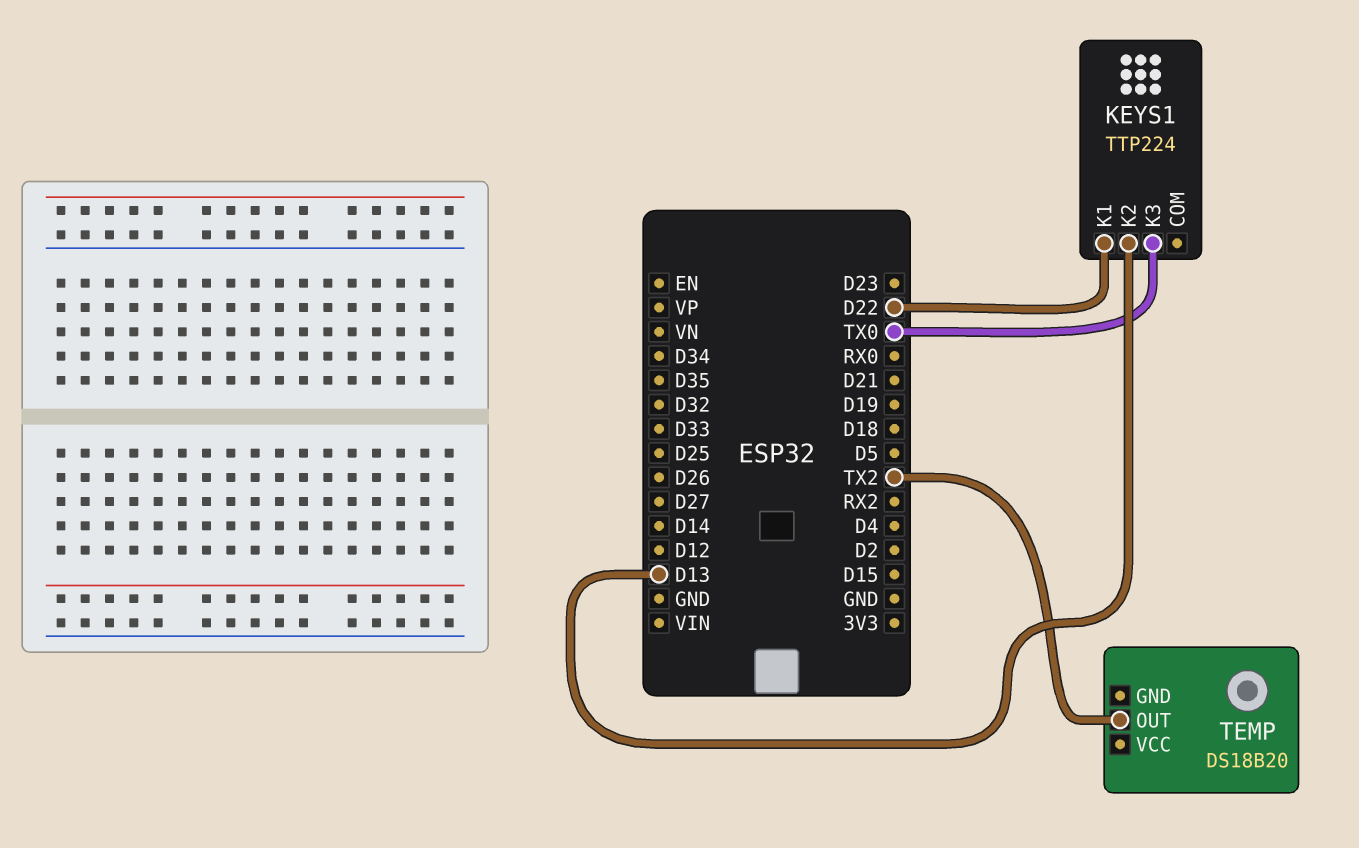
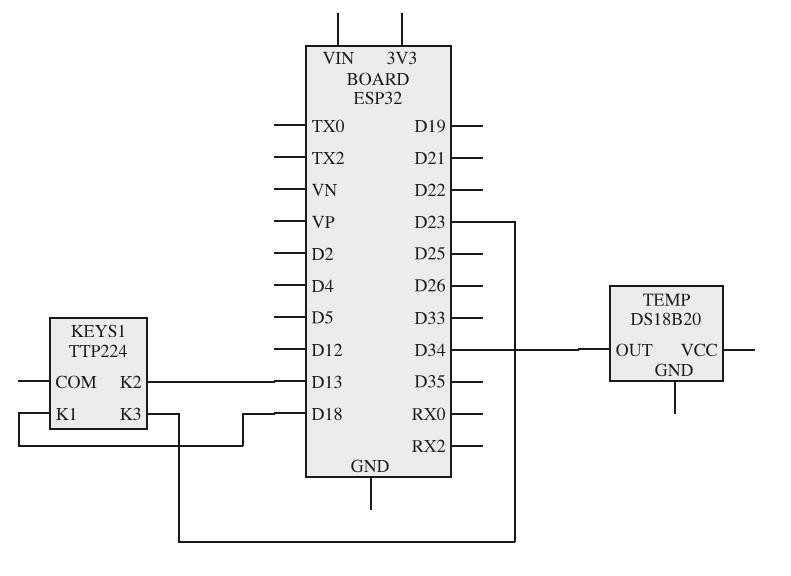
KEYS1 pin K1: D22 -> D18
KEYS1 pin K3: TX0 -> D23
TEMP pin OUT: TX2 -> D34

